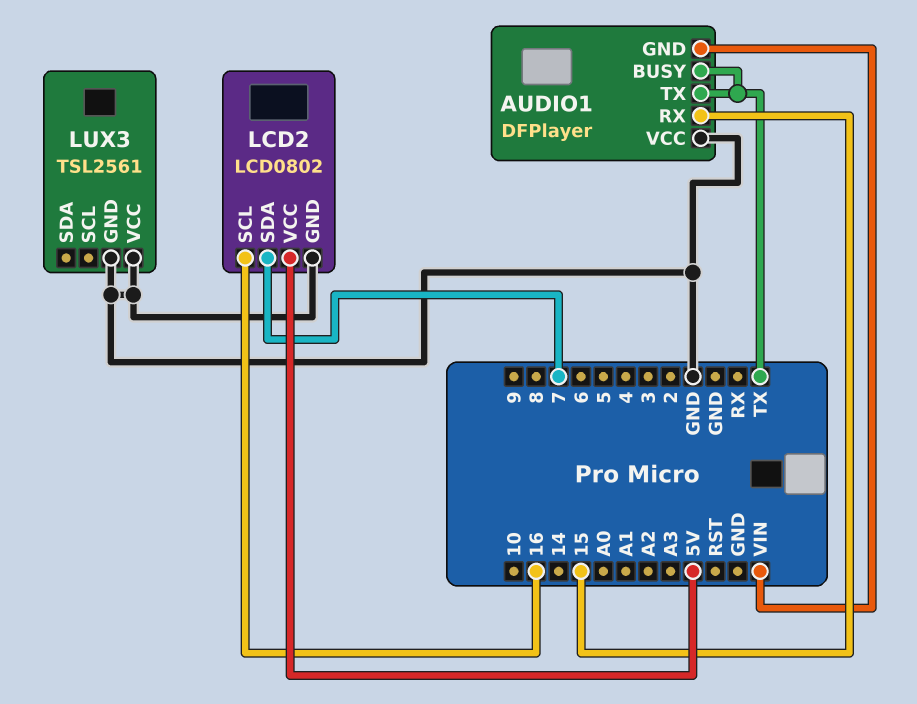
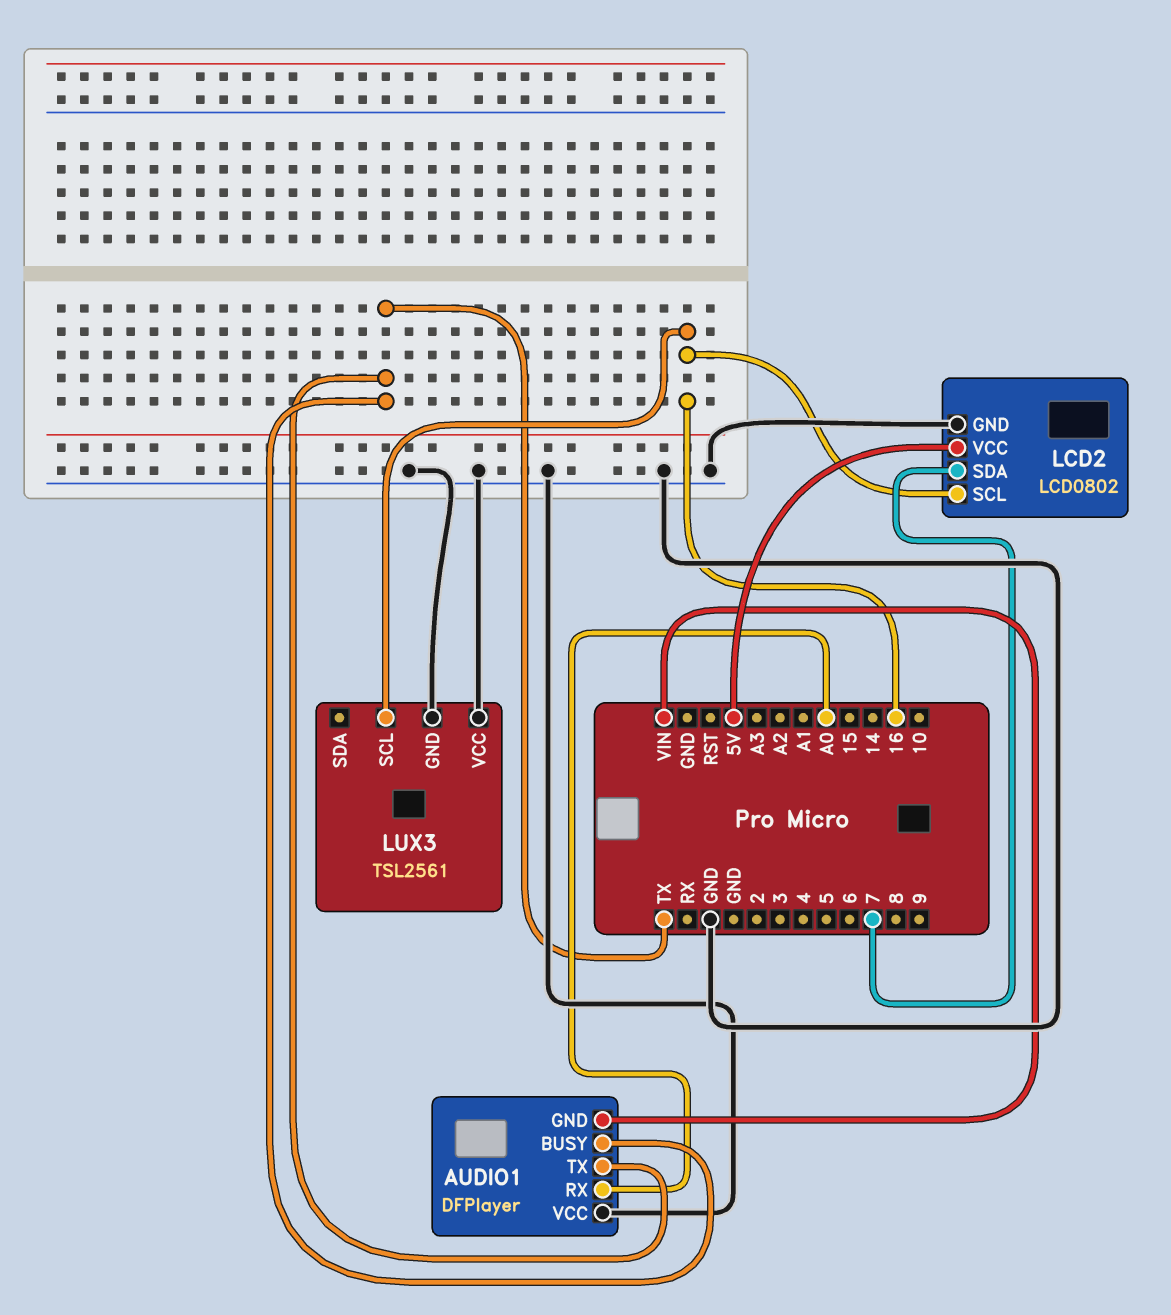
AUDIO1 pin RX: 15 -> A0
LUX3 pin SCL: none -> 16

